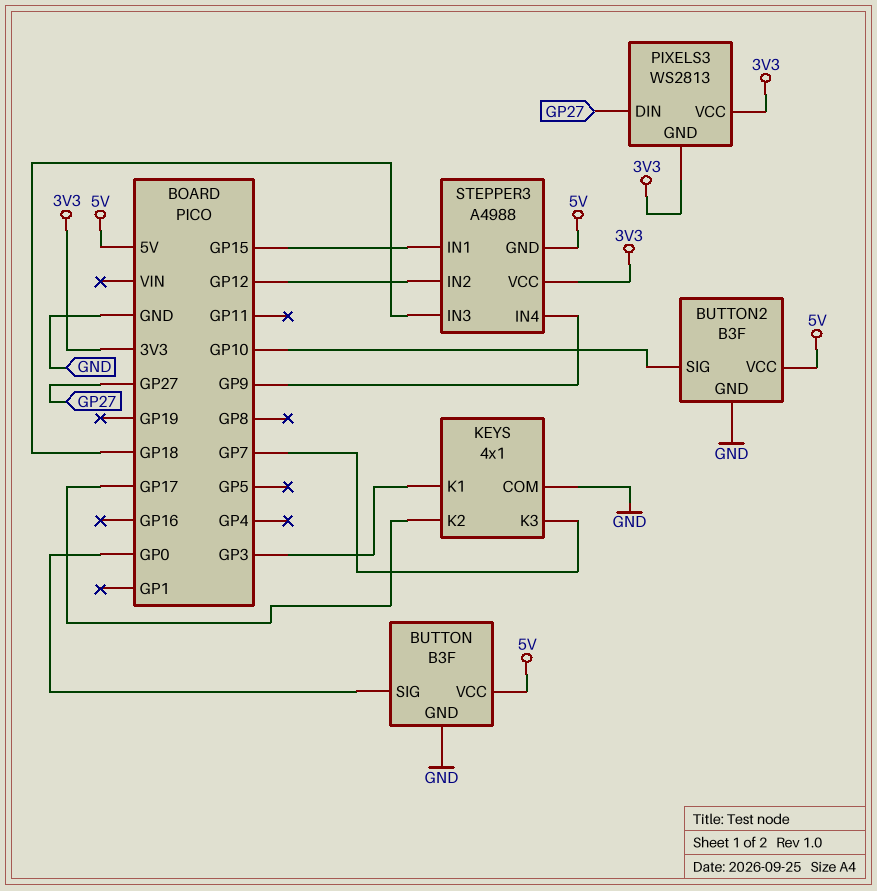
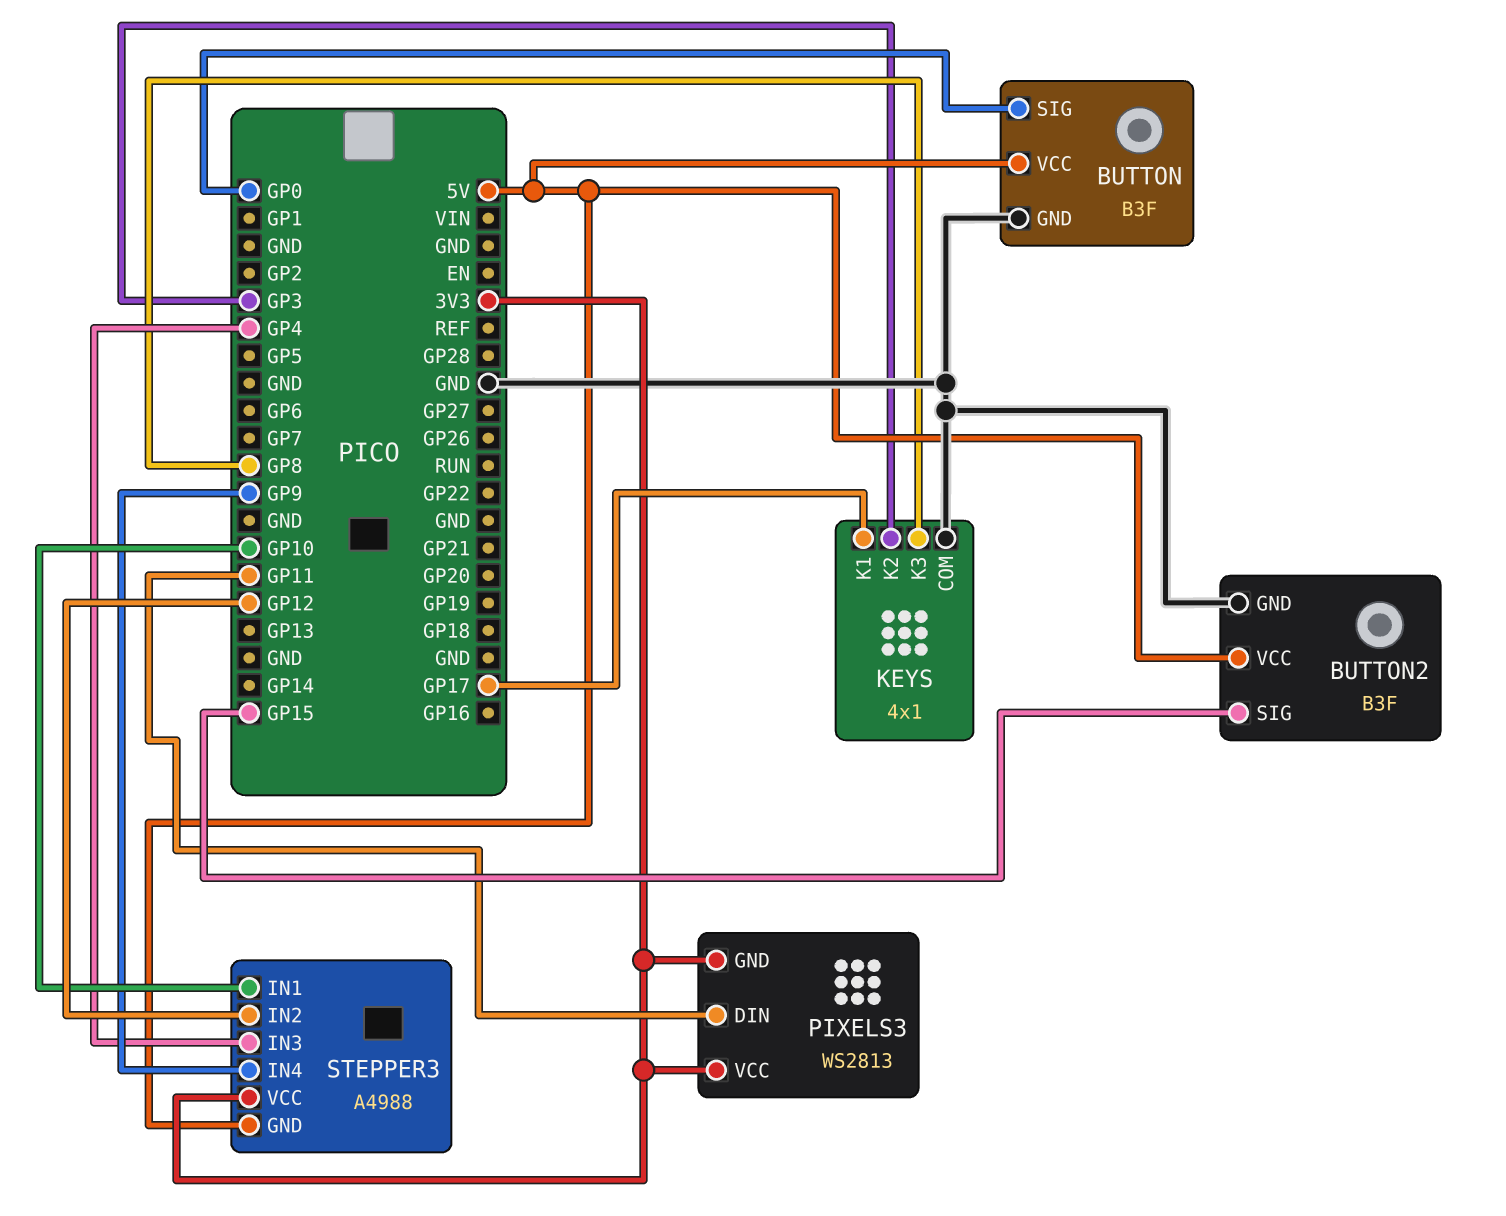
BUTTON2 pin SIG: GP10 -> GP15
KEYS pin K1: GP3 -> GP17
KEYS pin K2: GP17 -> GP3
KEYS pin K3: GP7 -> GP8
PIXELS3 pin DIN: GP27 -> GP11
STEPPER3 pin IN1: GP15 -> GP10
STEPPER3 pin IN3: GP18 -> GP4

